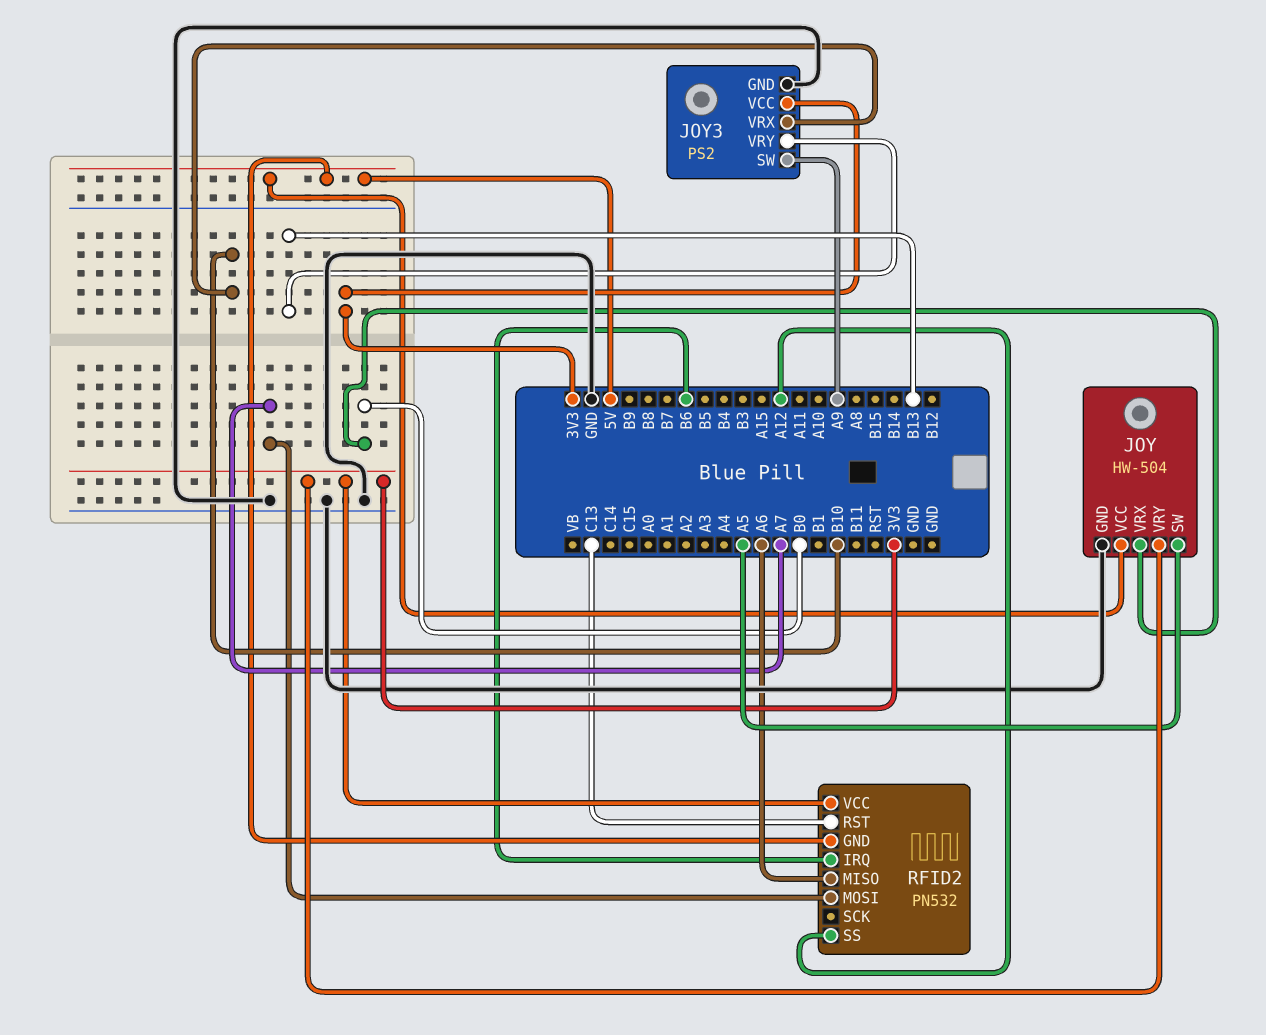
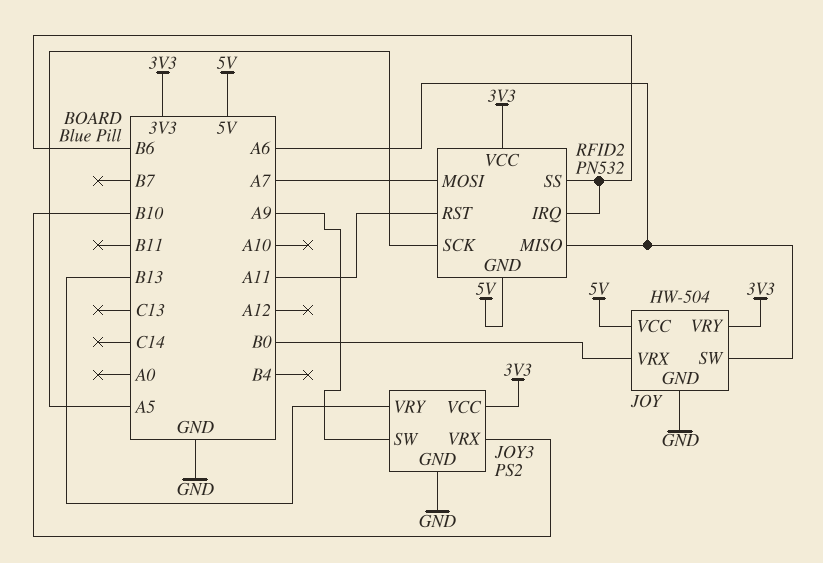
JOY pin SW: A5 -> A6
RFID2 pin RST: C13 -> A11
RFID2 pin SCK: none -> A5
RFID2 pin SS: A12 -> B6

